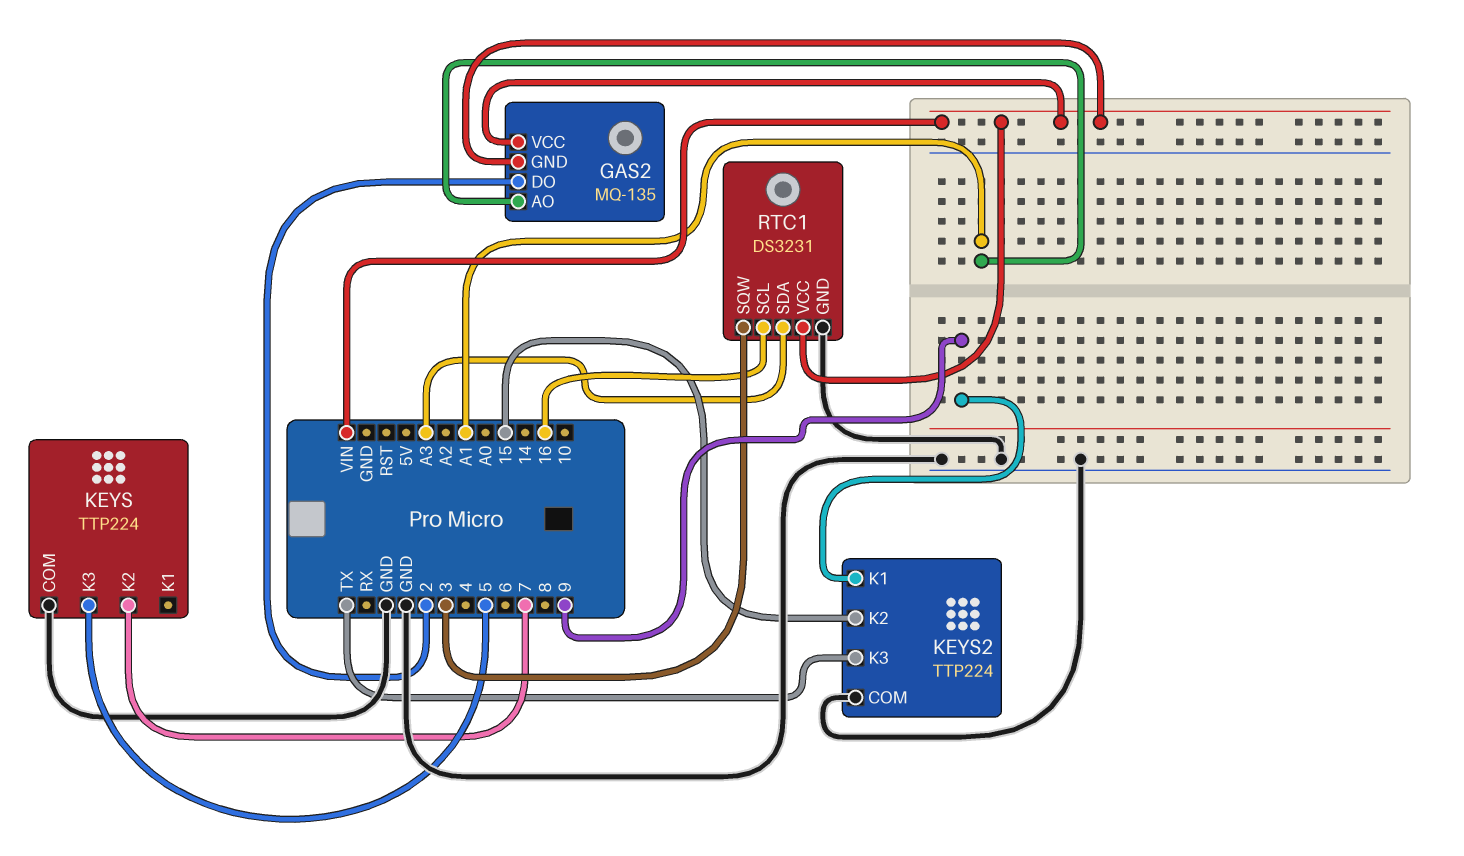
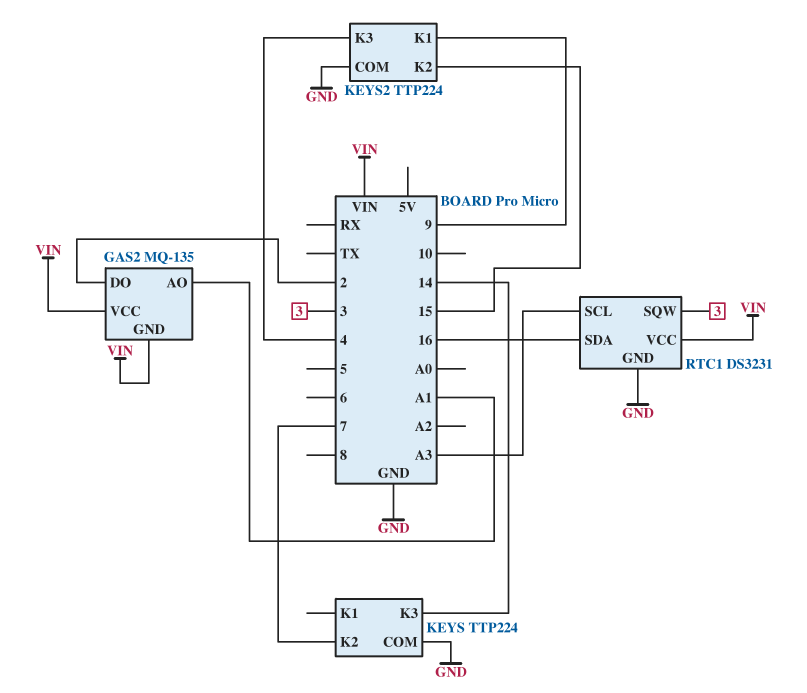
KEYS pin K3: 5 -> 14
KEYS2 pin K3: TX -> 4
RTC1 pin SCL: 16 -> A3
RTC1 pin SDA: A3 -> 16

